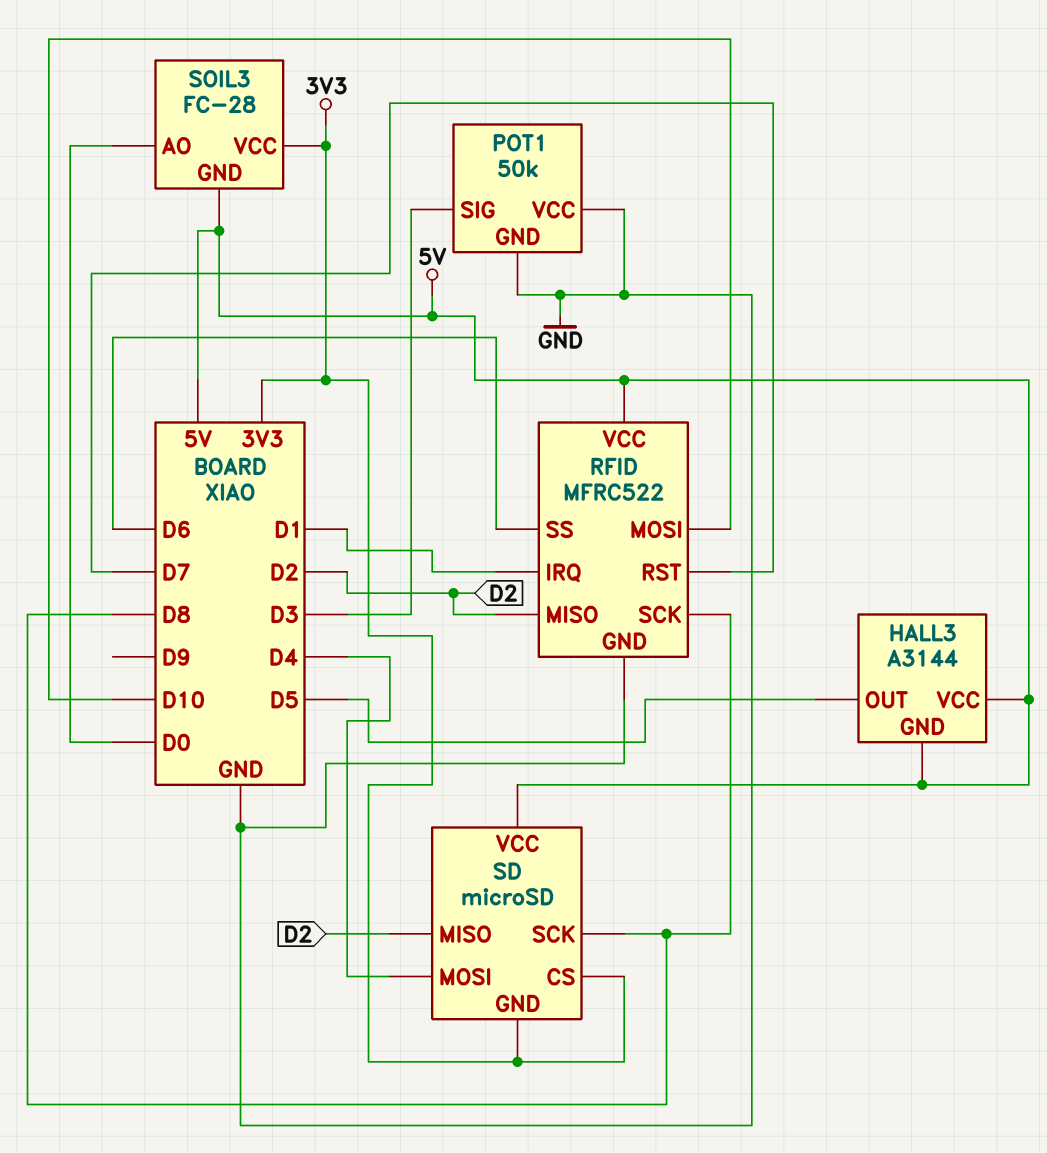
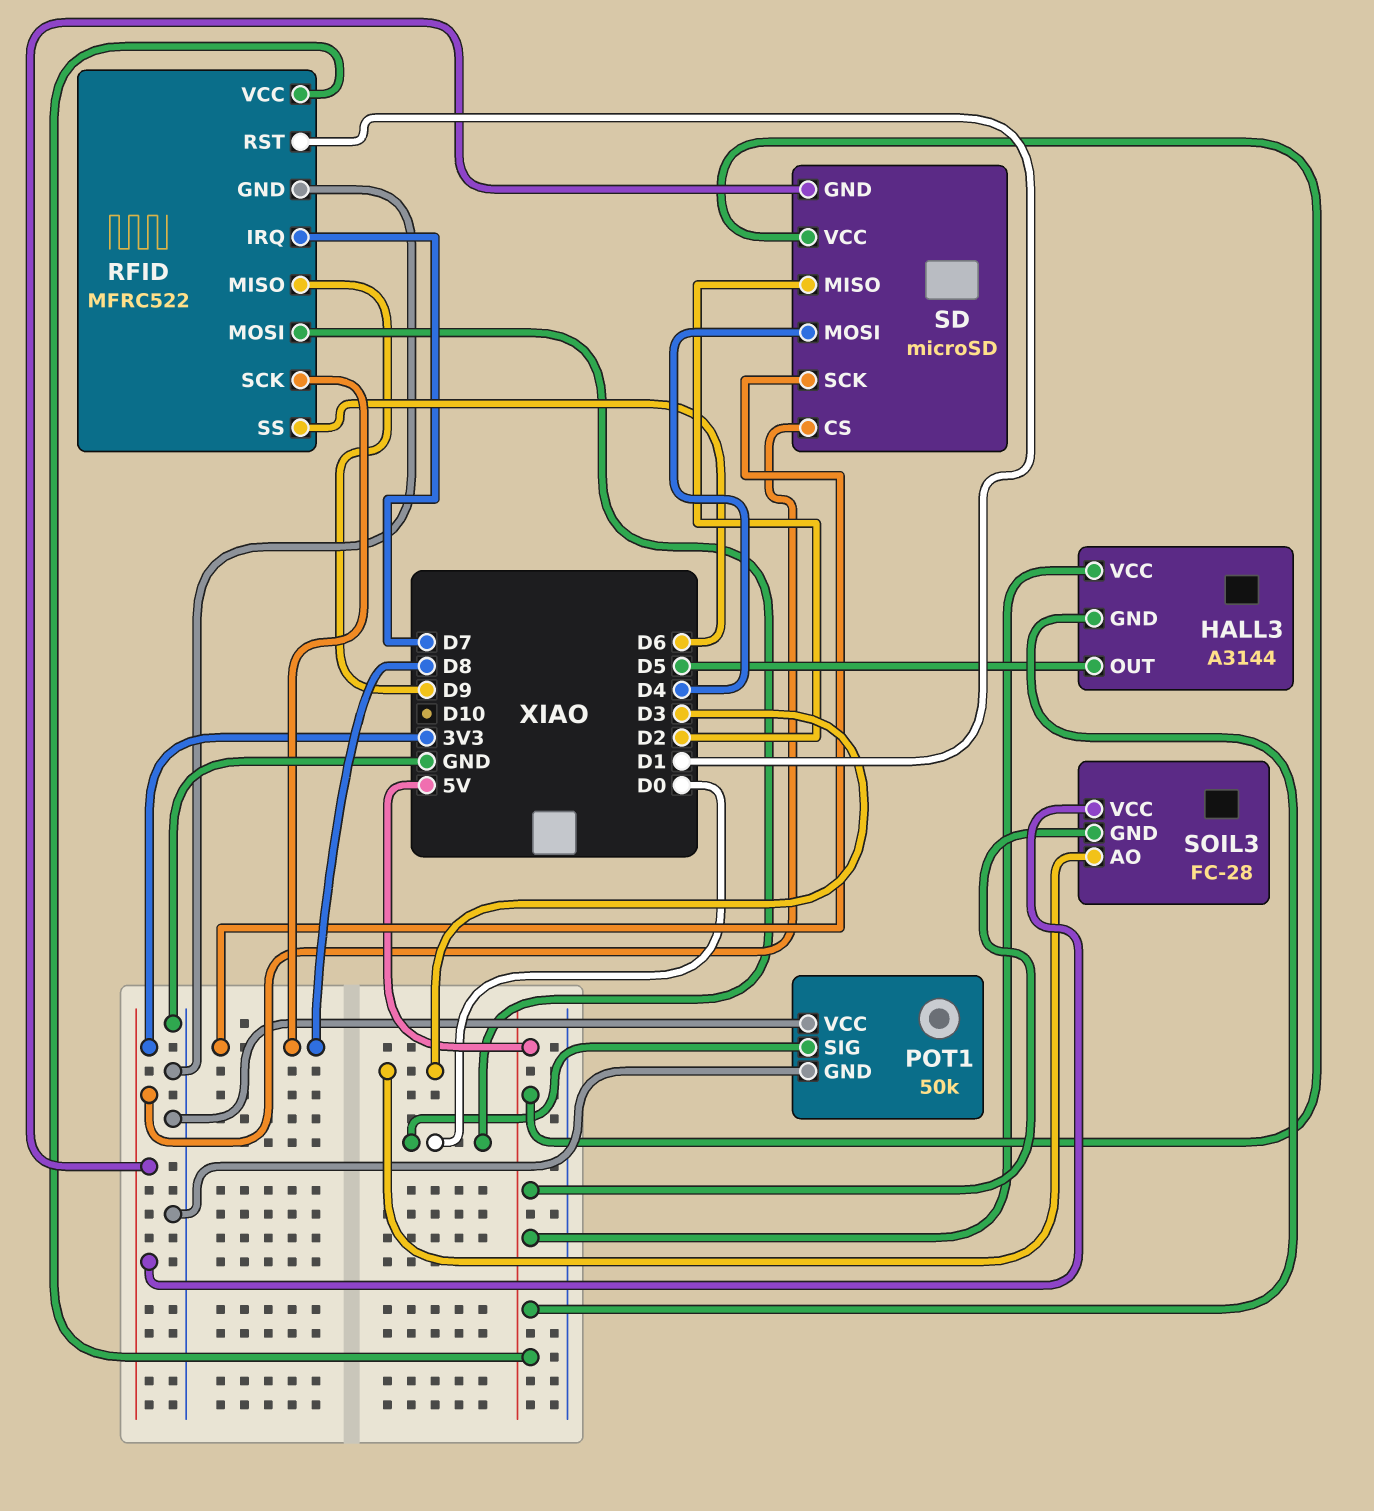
POT1 pin SIG: D3 -> D0
RFID pin IRQ: D1 -> D7
RFID pin MISO: D2 -> D9
RFID pin MOSI: D10 -> D0
RFID pin RST: D7 -> D1
SOIL3 pin AO: D0 -> D3

